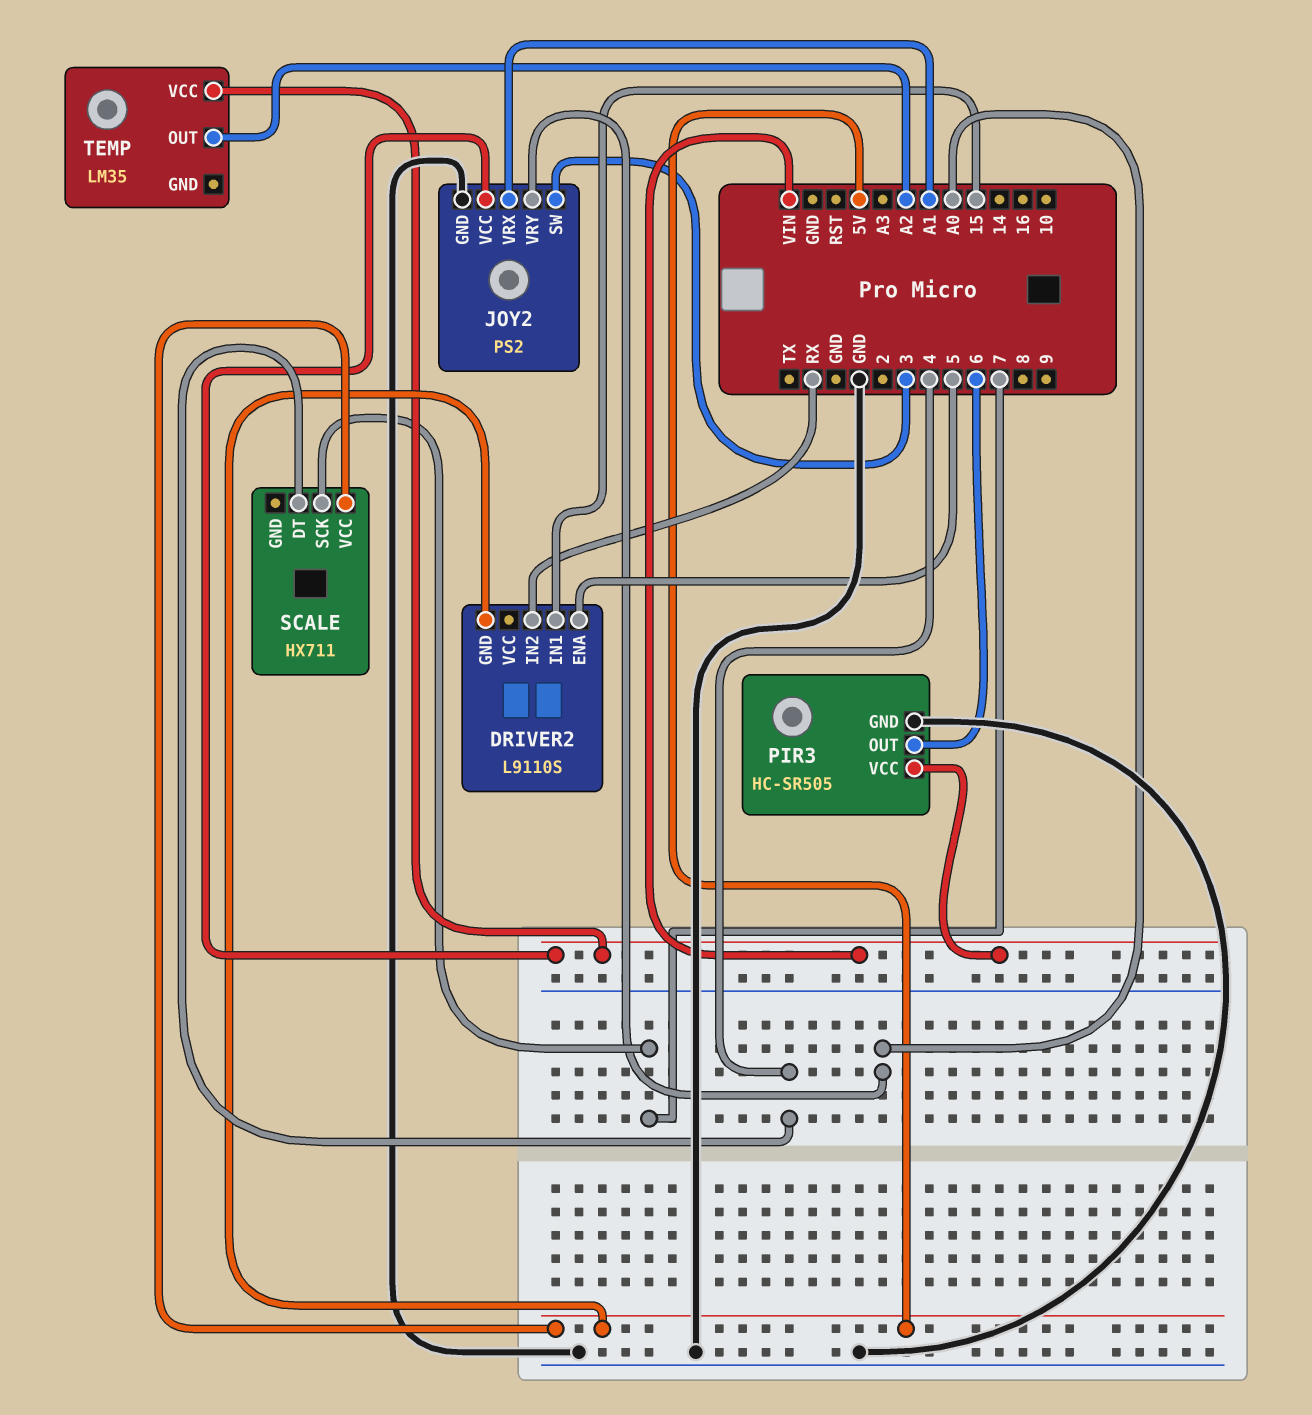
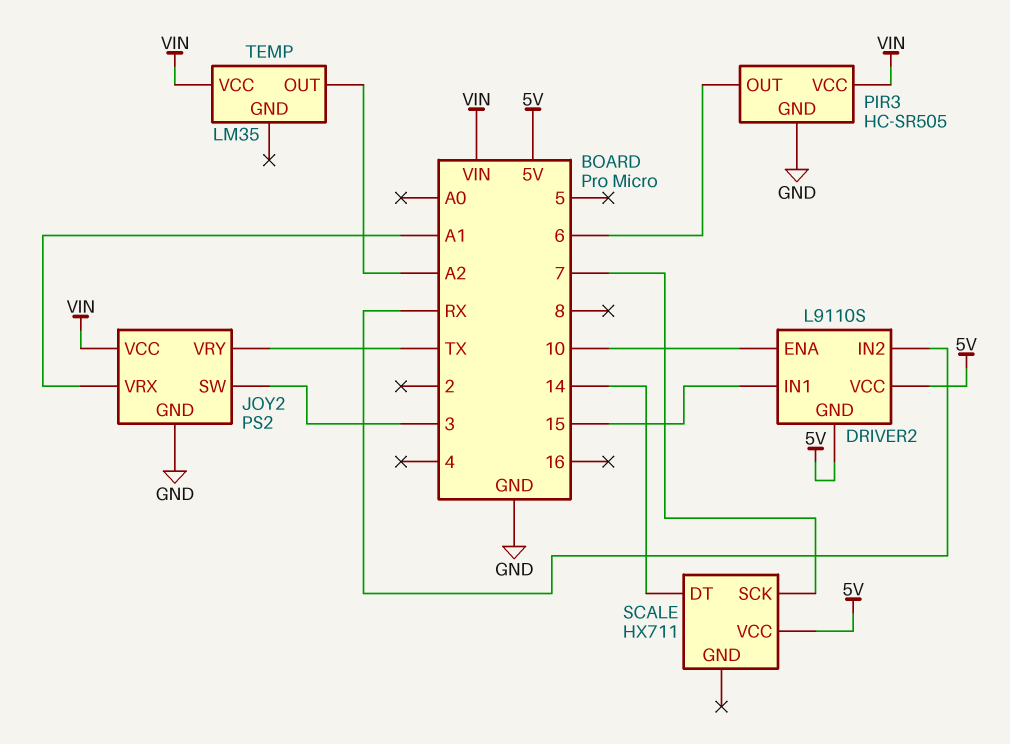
DRIVER2 pin ENA: 5 -> 10
DRIVER2 pin VCC: none -> 5V
JOY2 pin VRY: A0 -> TX
SCALE pin DT: 4 -> 14

